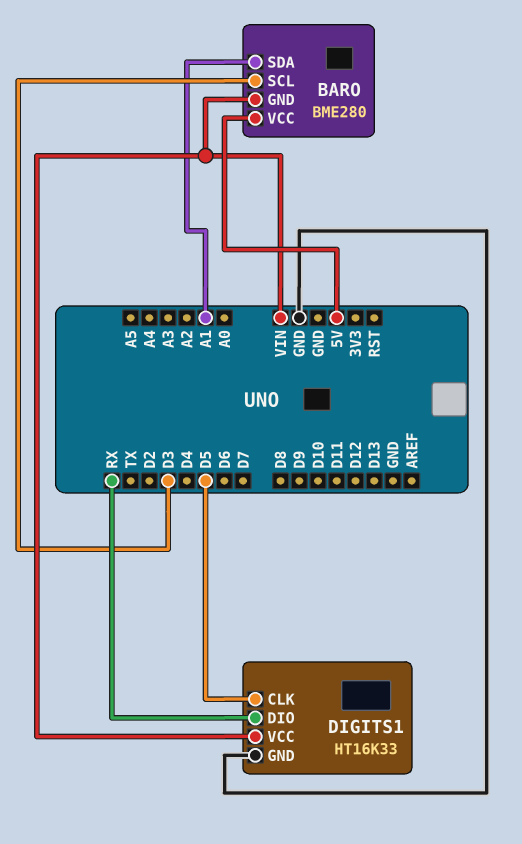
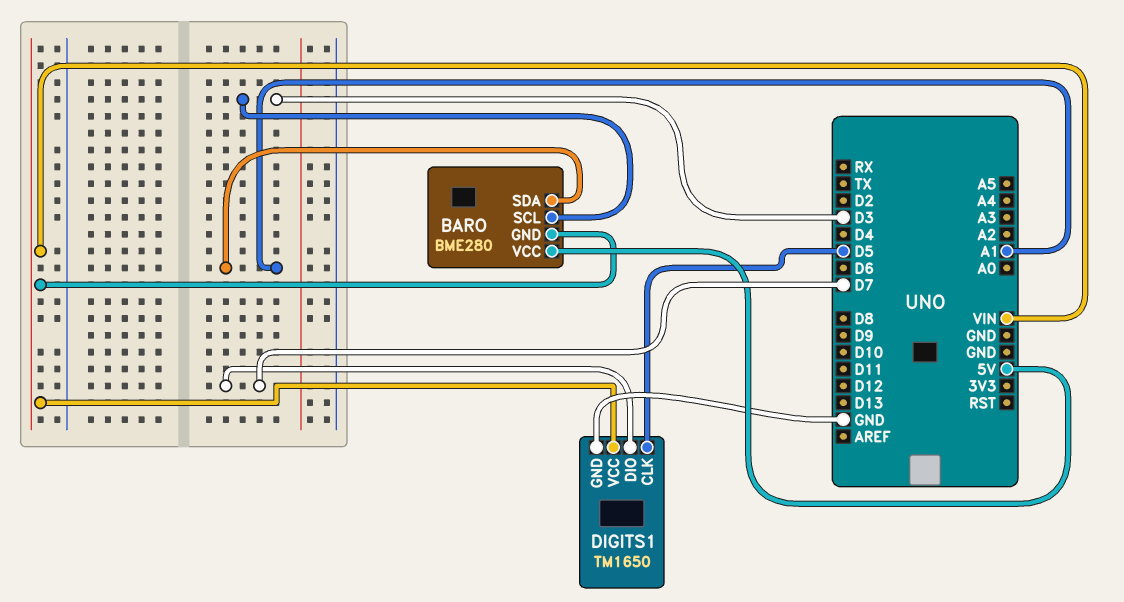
DIGITS1: HT16K33 -> TM1650
DIGITS1 pin DIO: RX -> D7

